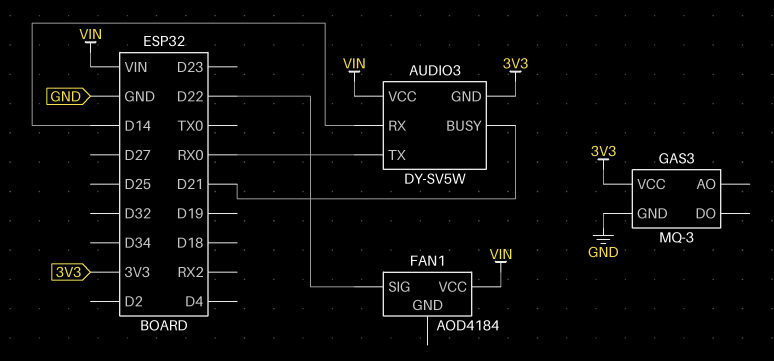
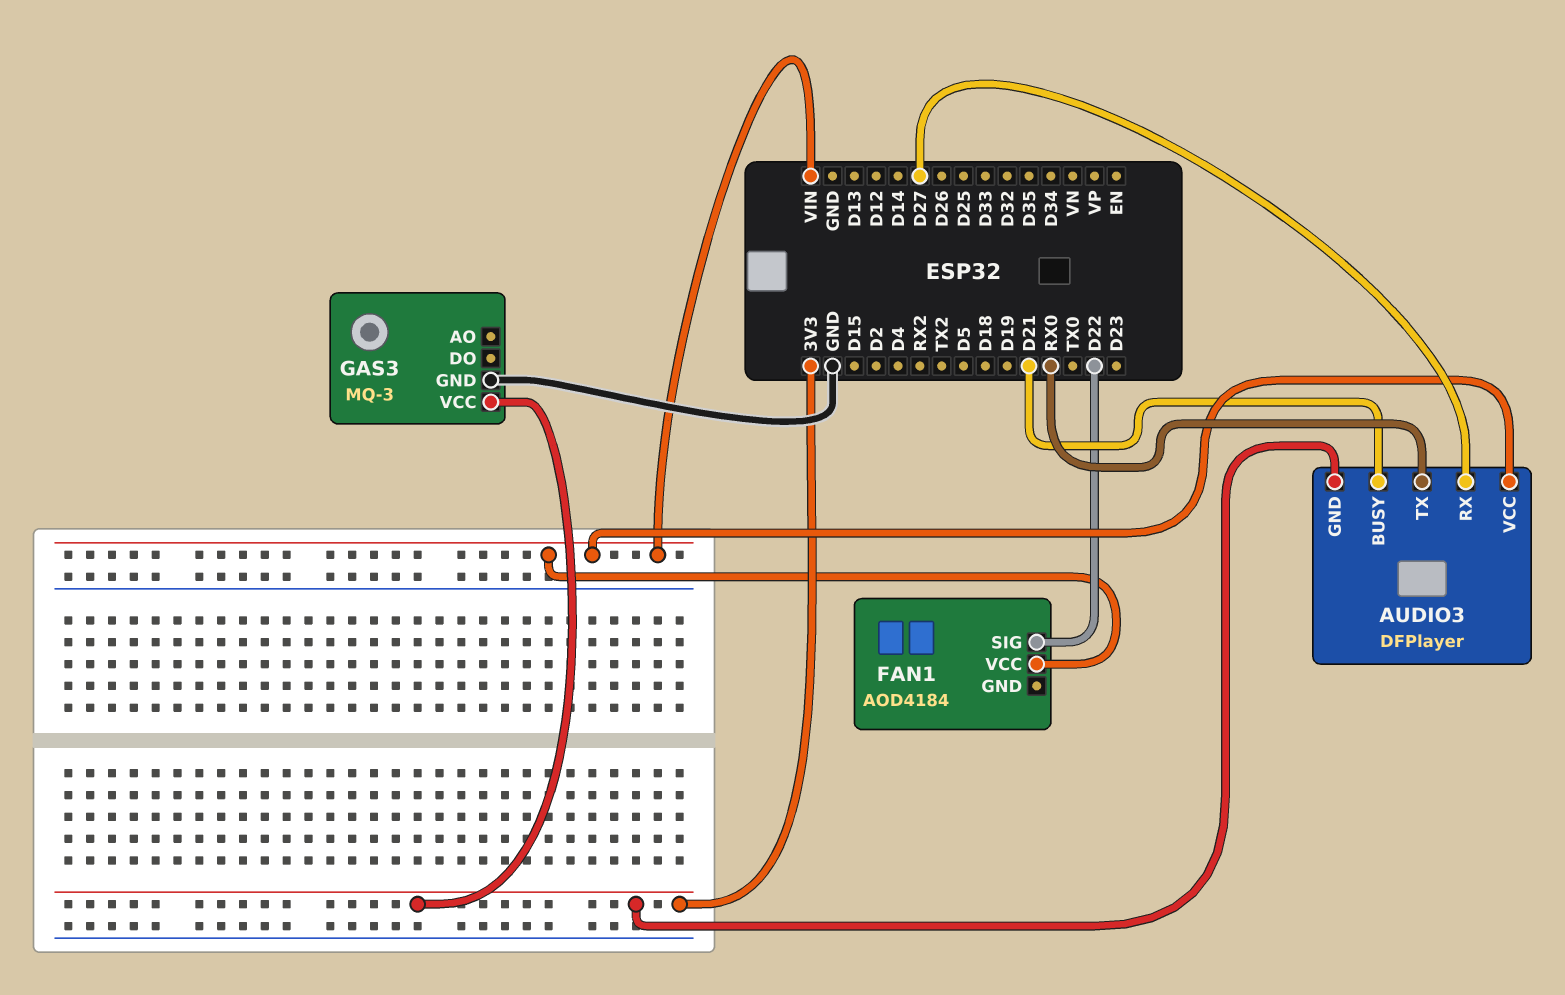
AUDIO3: DY-SV5W -> DFPlayer
AUDIO3 pin RX: D14 -> D27

